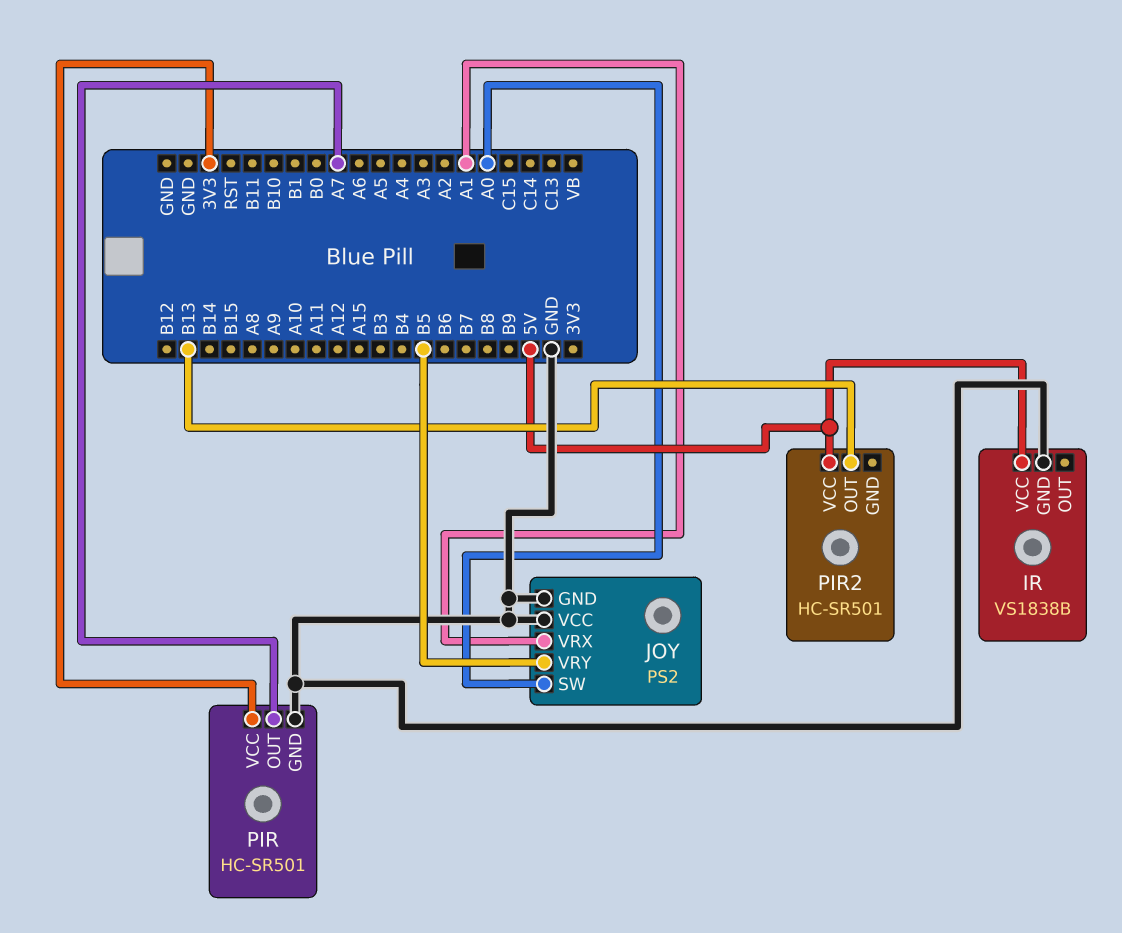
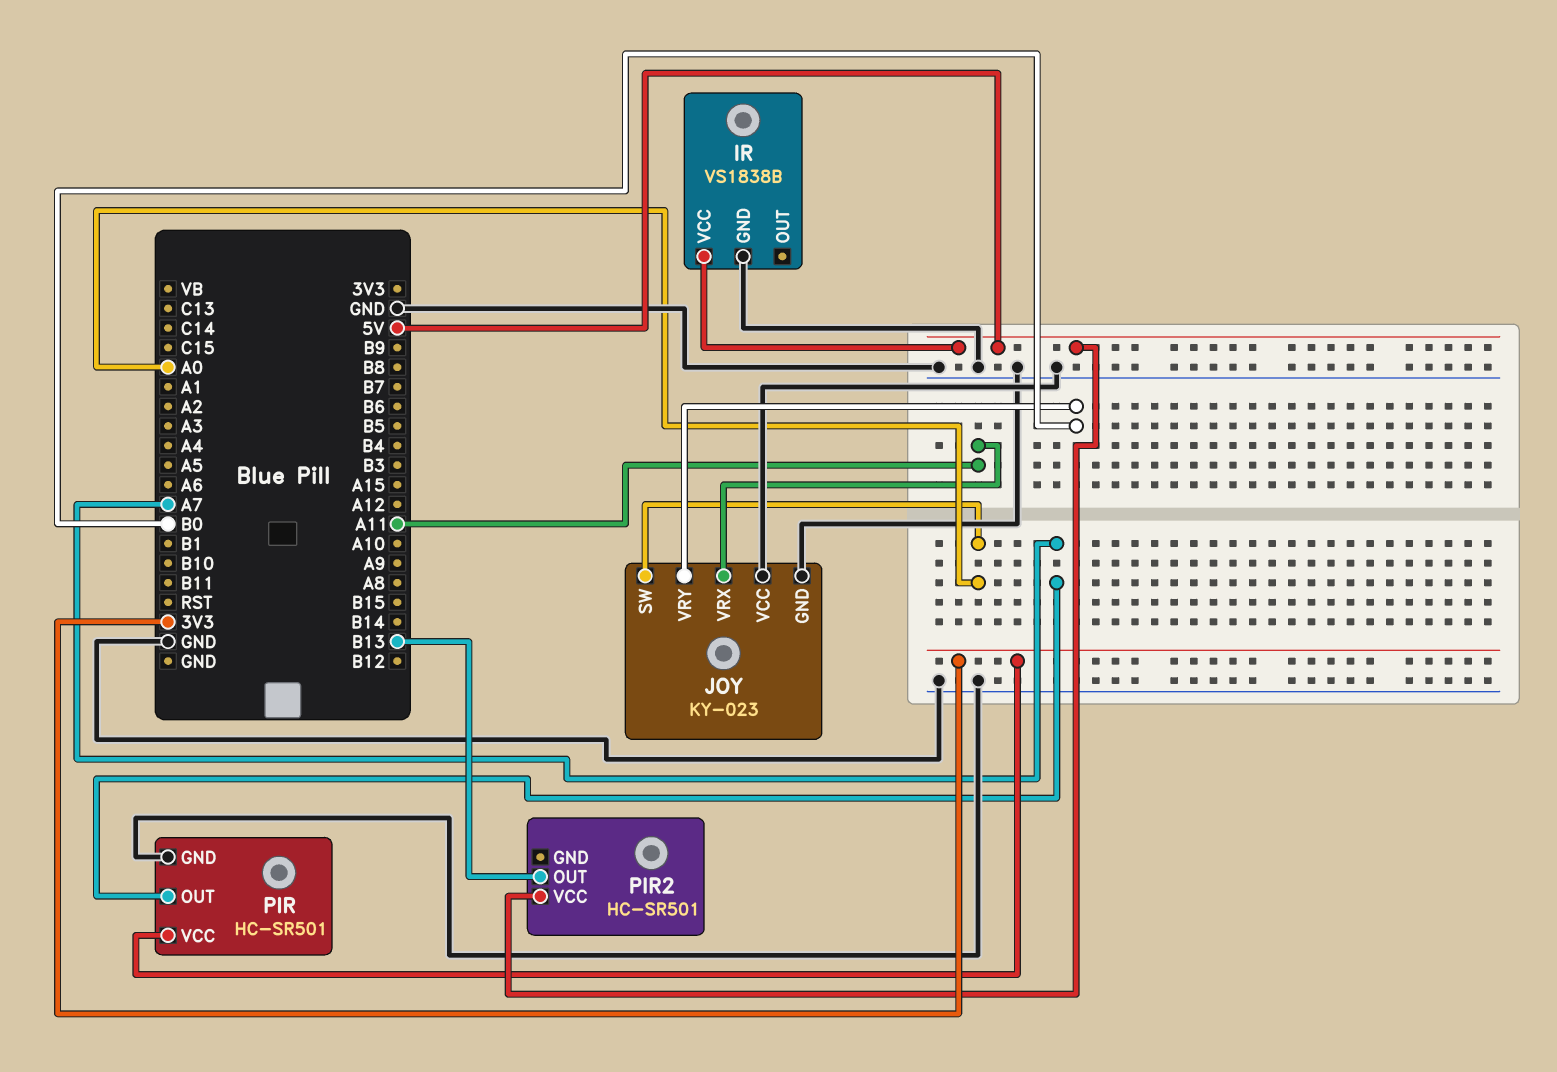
JOY: PS2 -> KY-023
JOY pin VRX: A1 -> A11
JOY pin VRY: B5 -> B0

